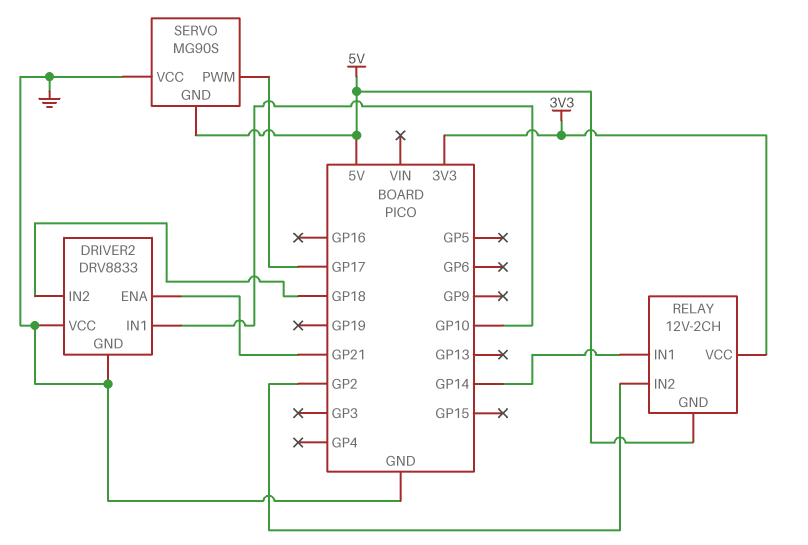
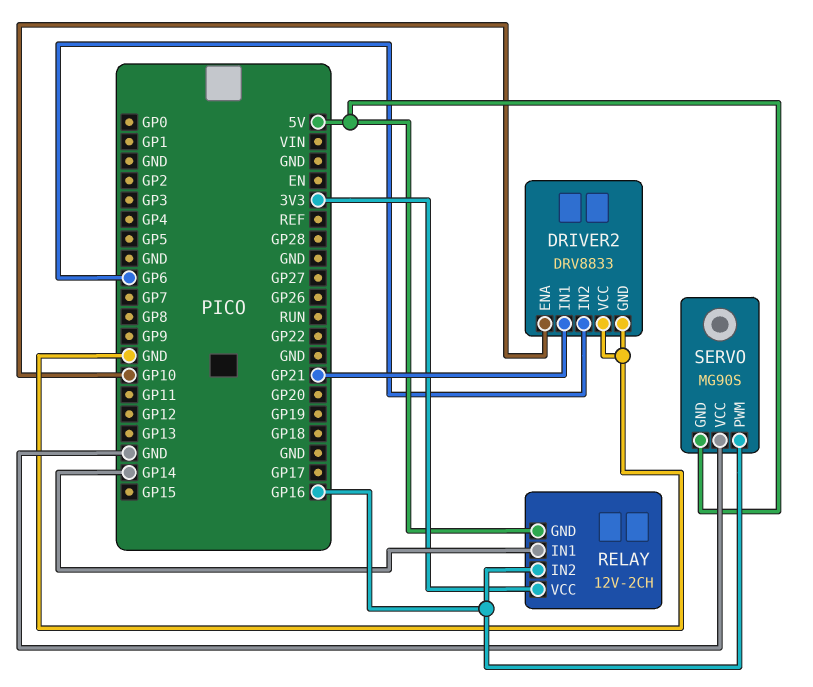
DRIVER2 pin ENA: GP21 -> GP10
DRIVER2 pin IN1: GP10 -> GP21
DRIVER2 pin IN2: GP18 -> GP6
RELAY pin IN2: GP2 -> GP16
SERVO pin PWM: GP17 -> GP16

